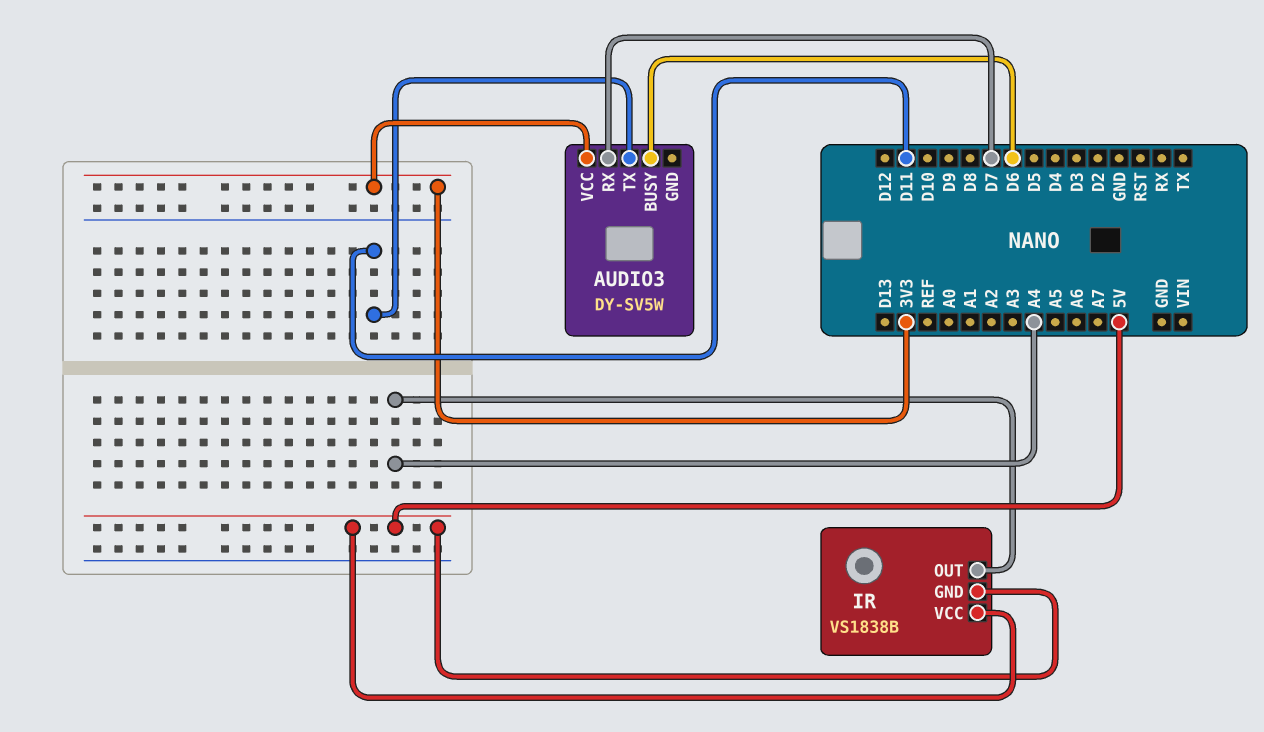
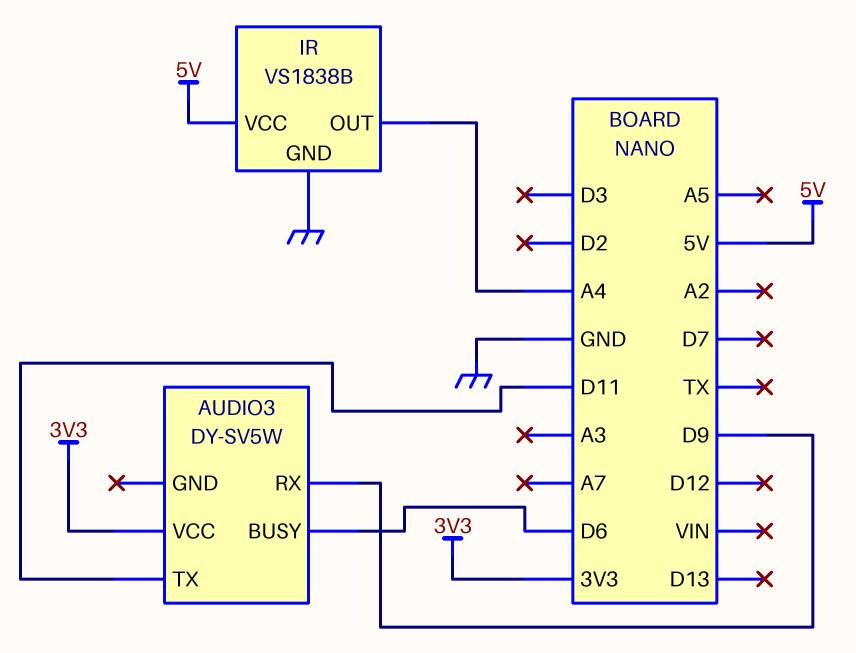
AUDIO3 pin RX: D7 -> D9
IR pin GND: 5V -> GND

